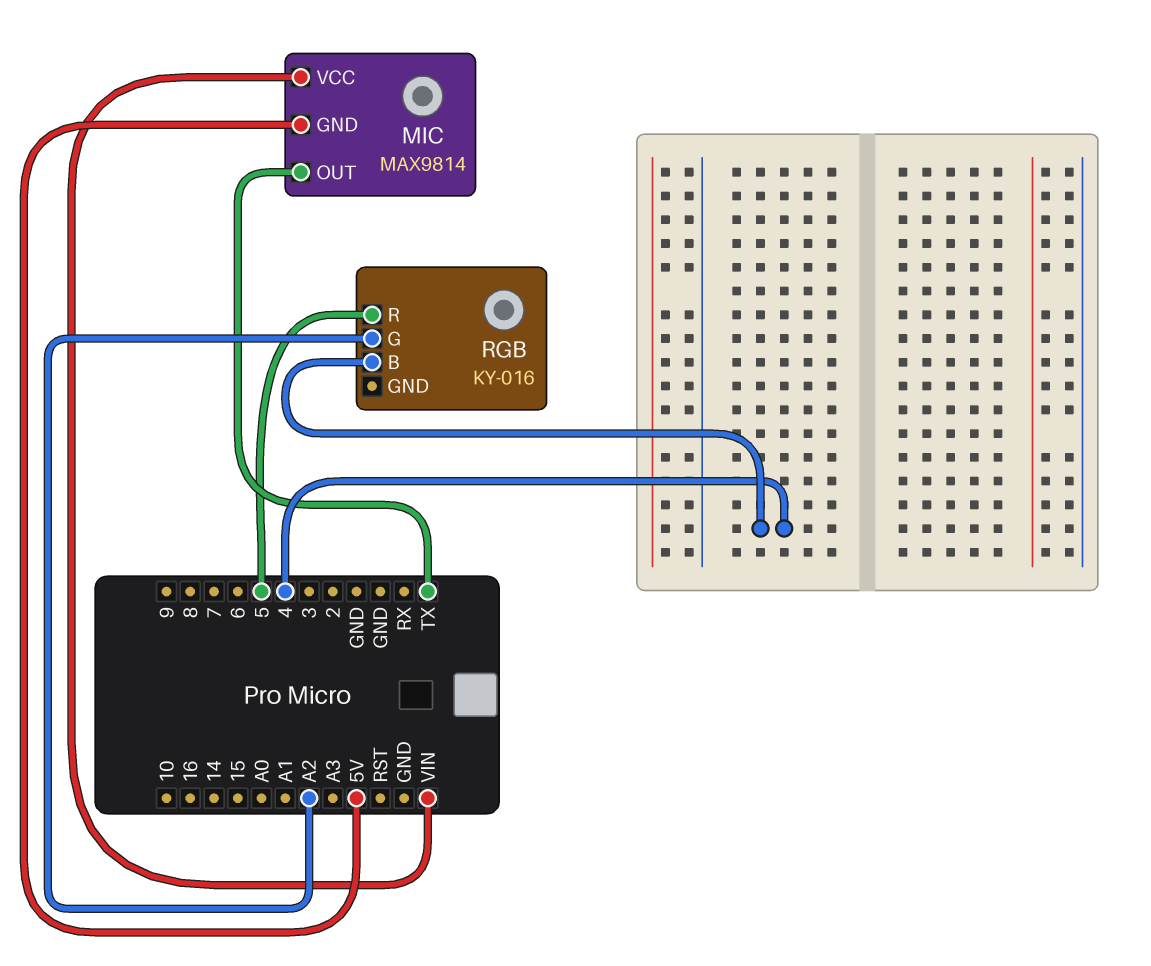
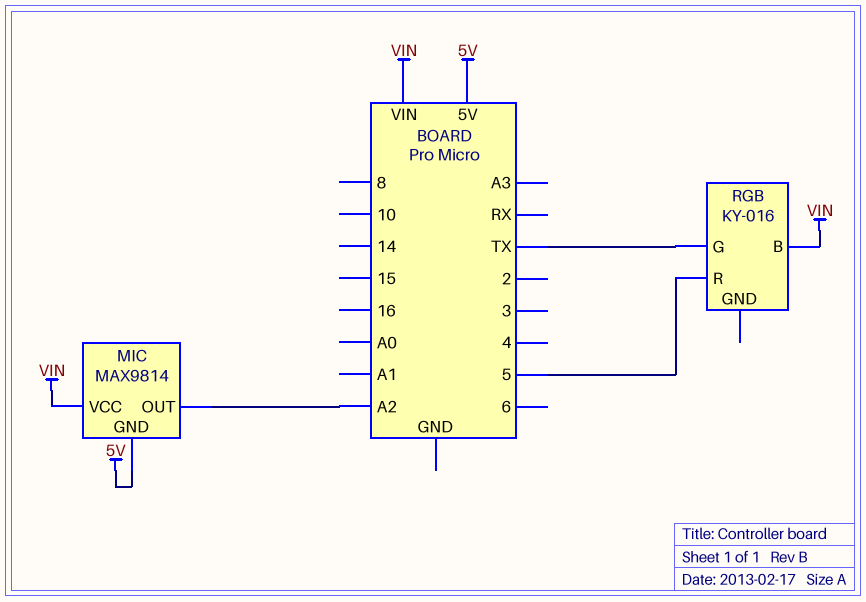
MIC pin OUT: TX -> A2
RGB pin B: 4 -> VIN
RGB pin G: A2 -> TX

